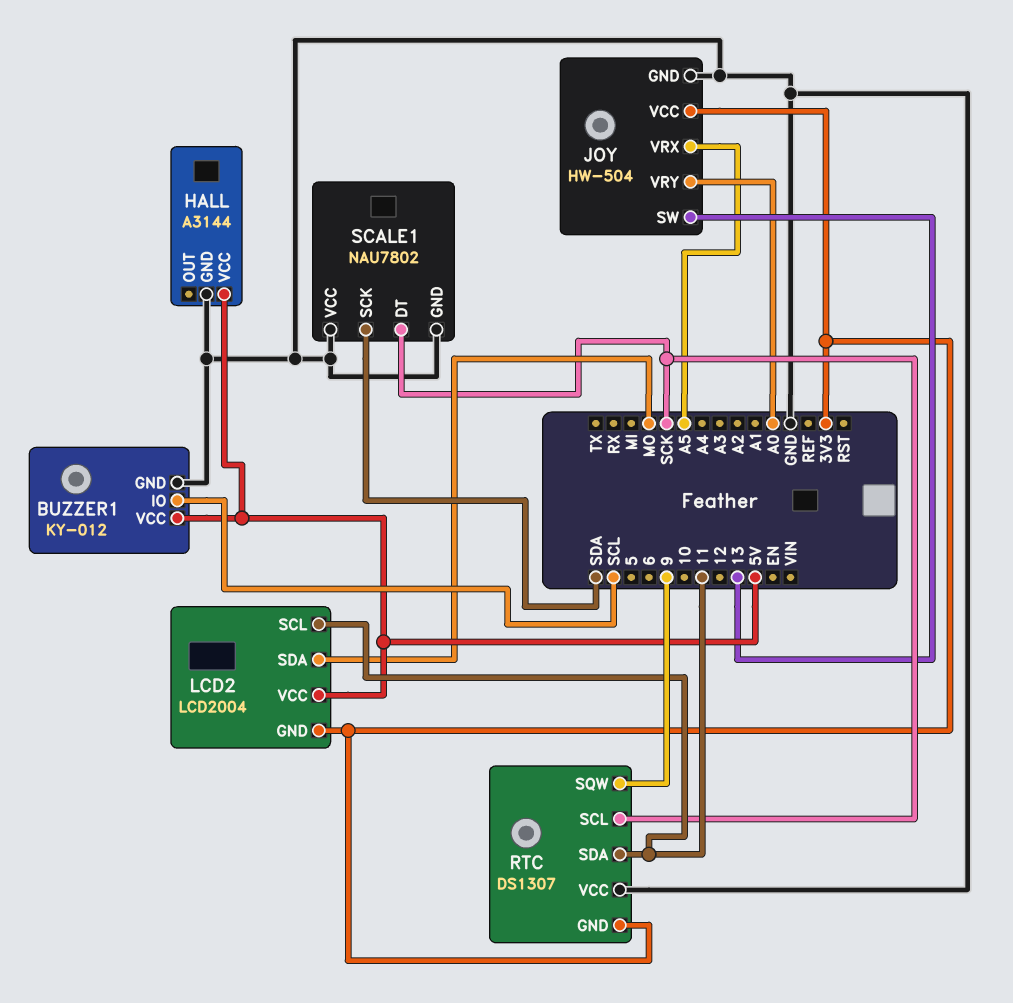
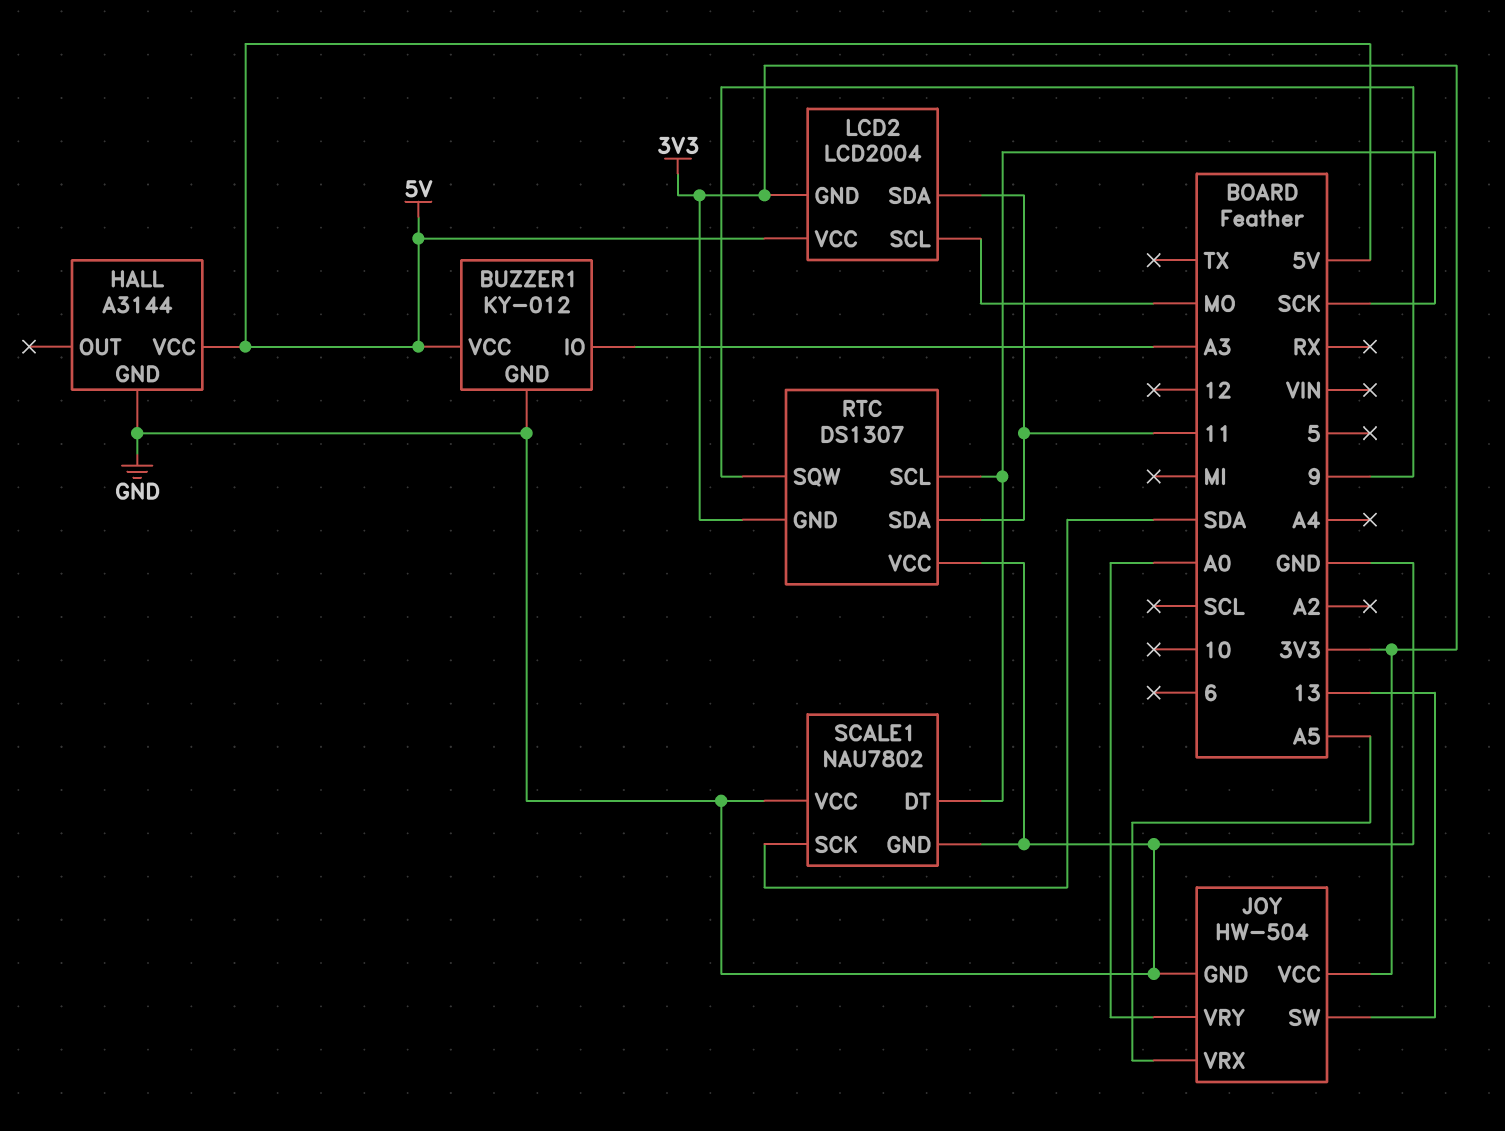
BUZZER1 pin IO: SCL -> A3
LCD2 pin SCL: 11 -> MO
LCD2 pin SDA: MO -> 11

